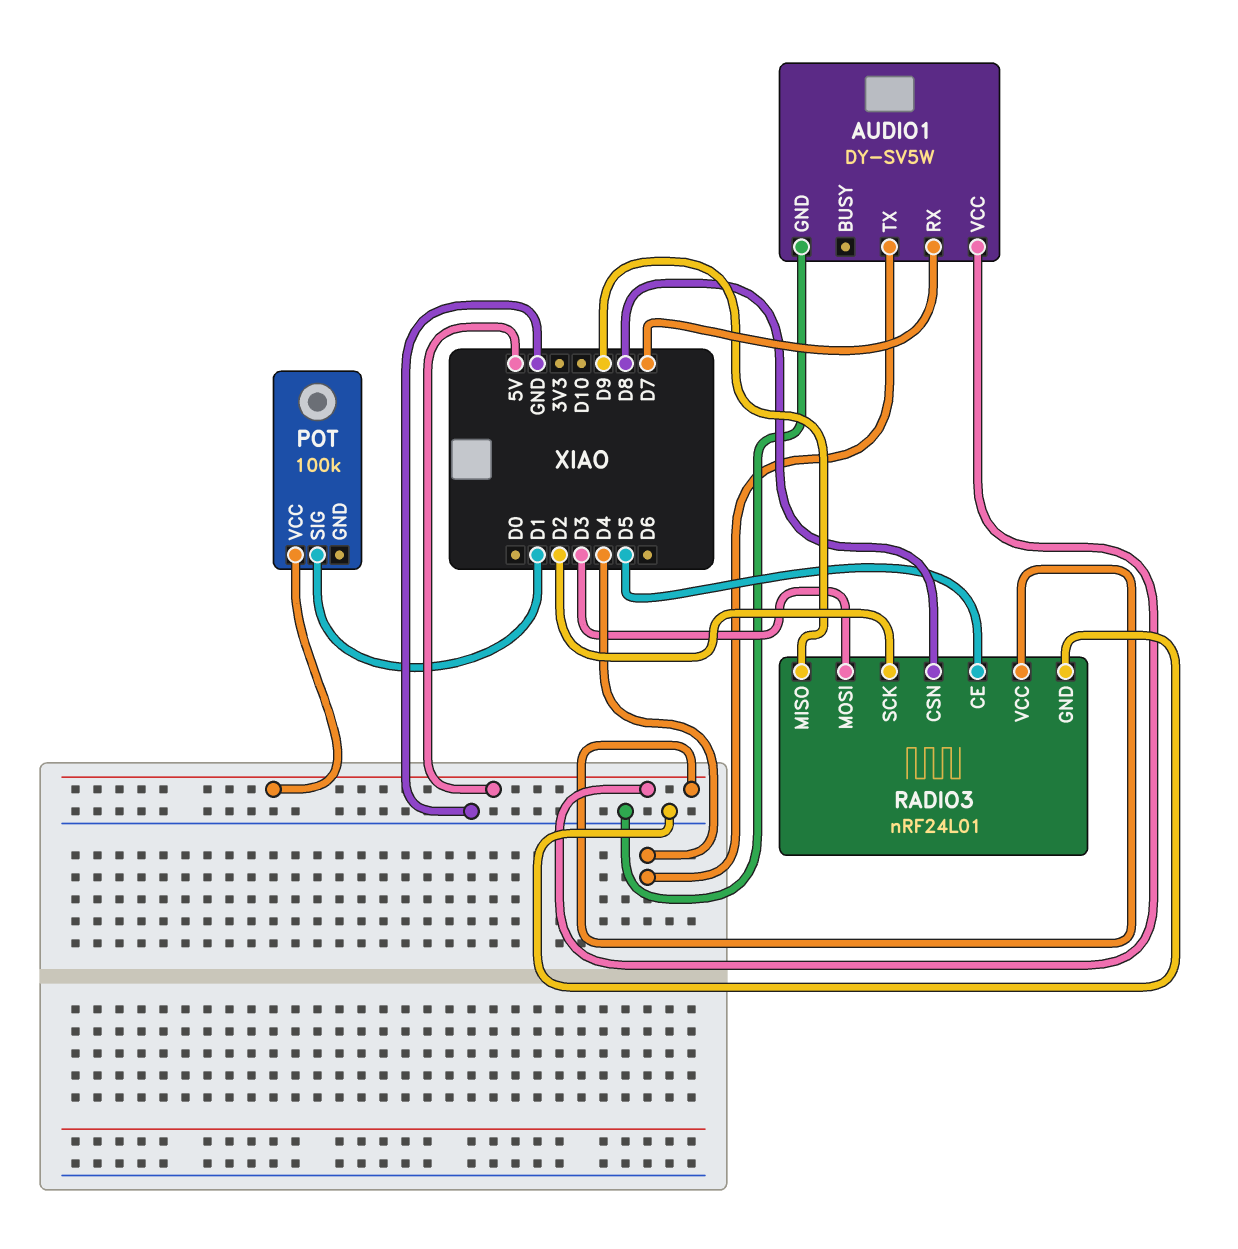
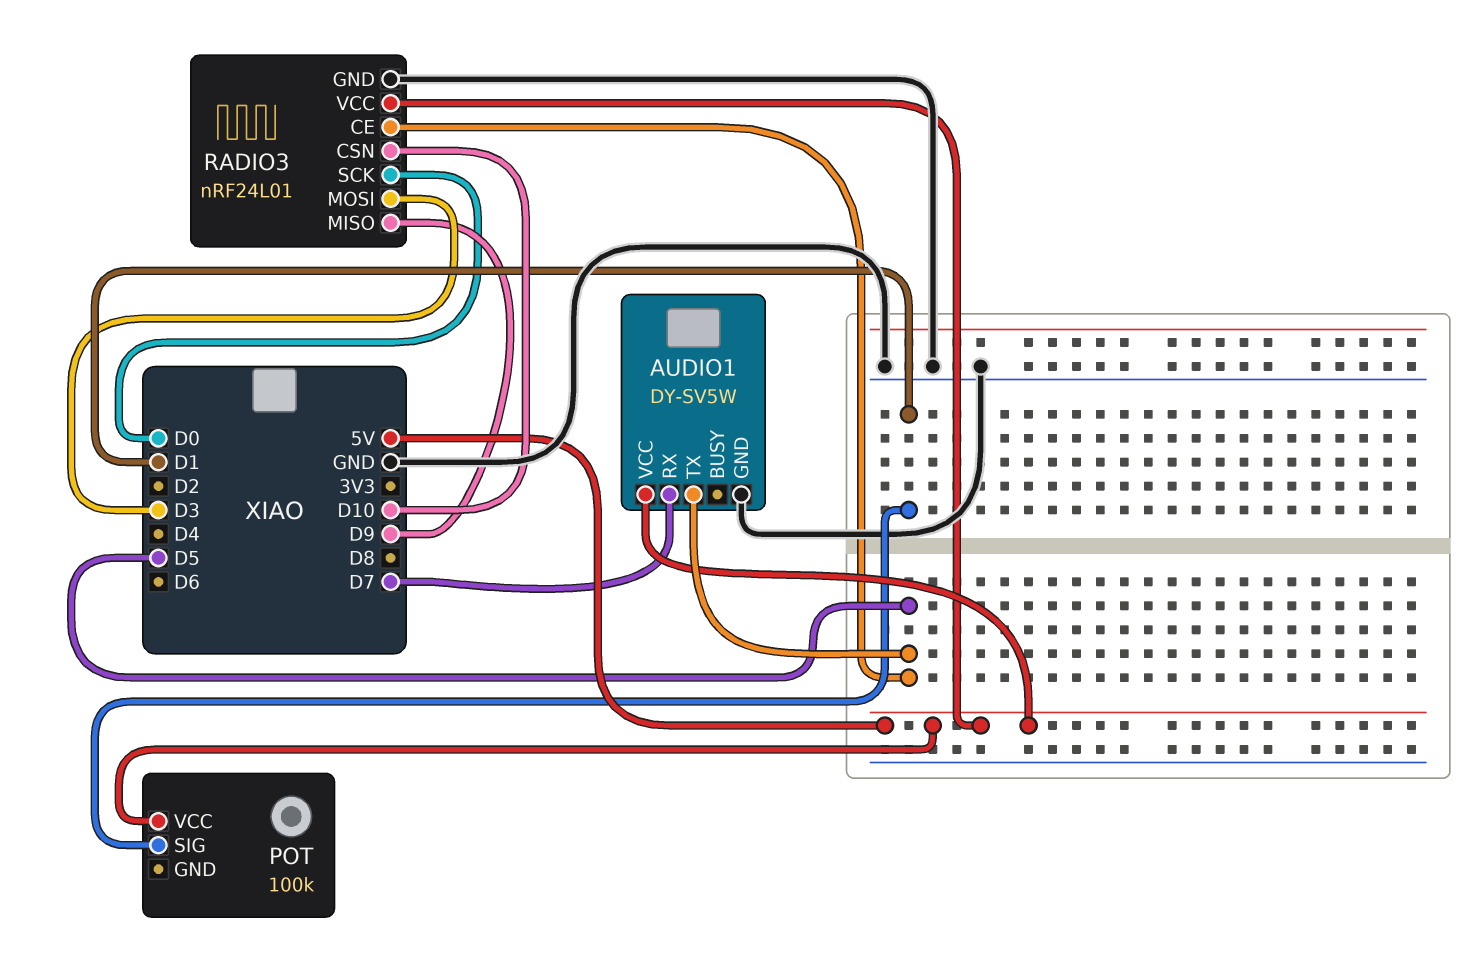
AUDIO1 pin TX: D4 -> D5
RADIO3 pin CSN: D8 -> D10
RADIO3 pin SCK: D2 -> D0

